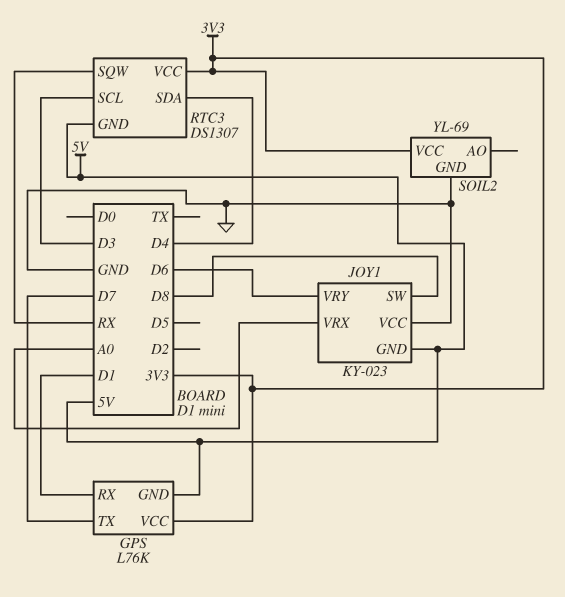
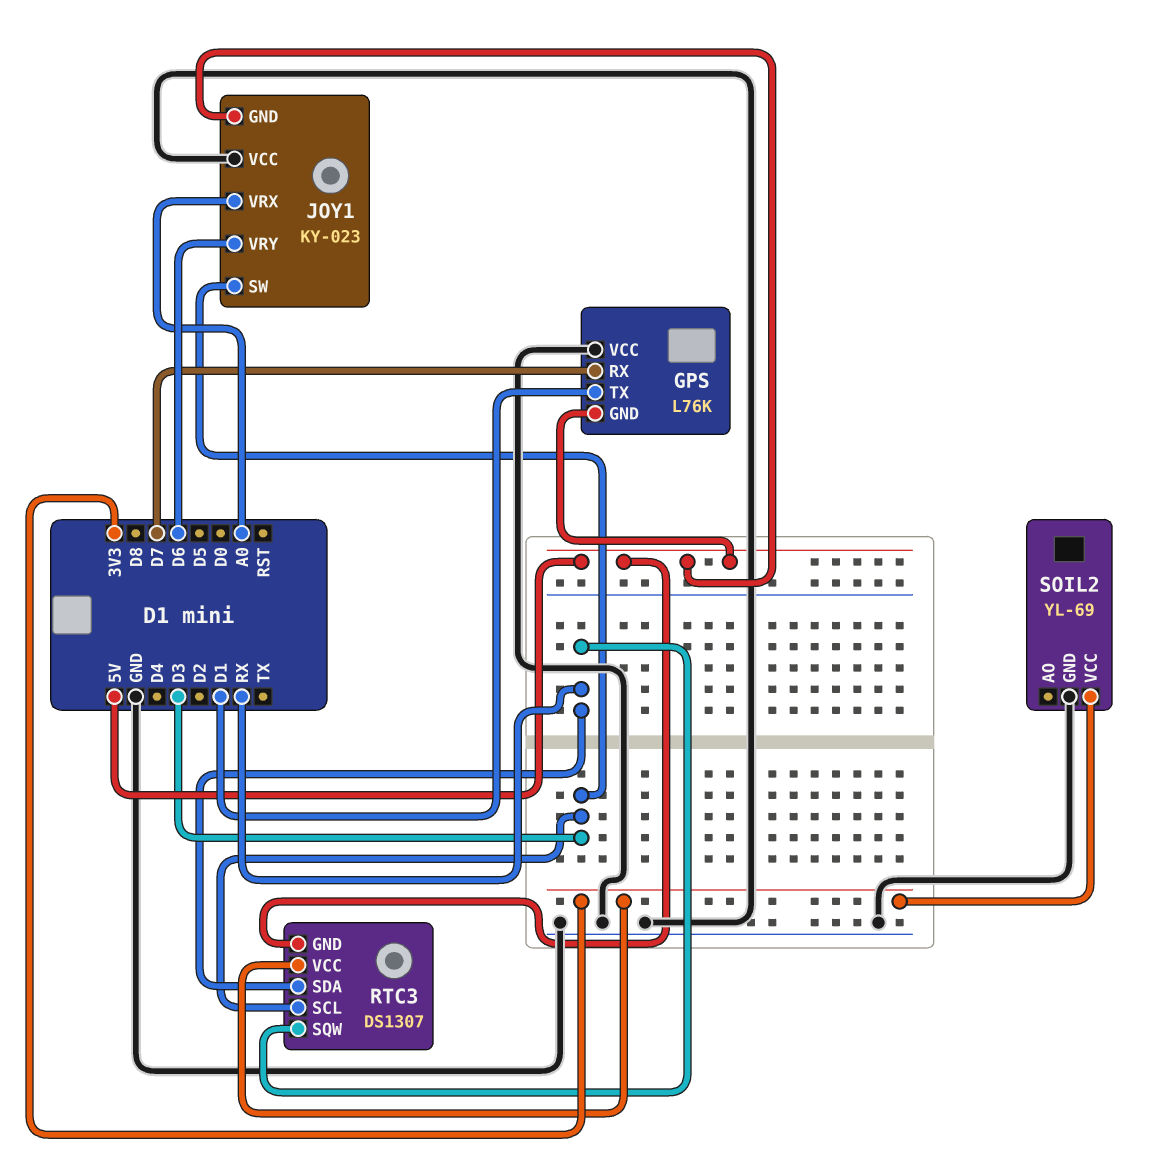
GPS pin RX: D1 -> D7
GPS pin TX: D7 -> D1
GPS pin VCC: 3V3 -> GND
JOY1 pin SW: D8 -> D3
RTC3 pin SDA: D4 -> RX

